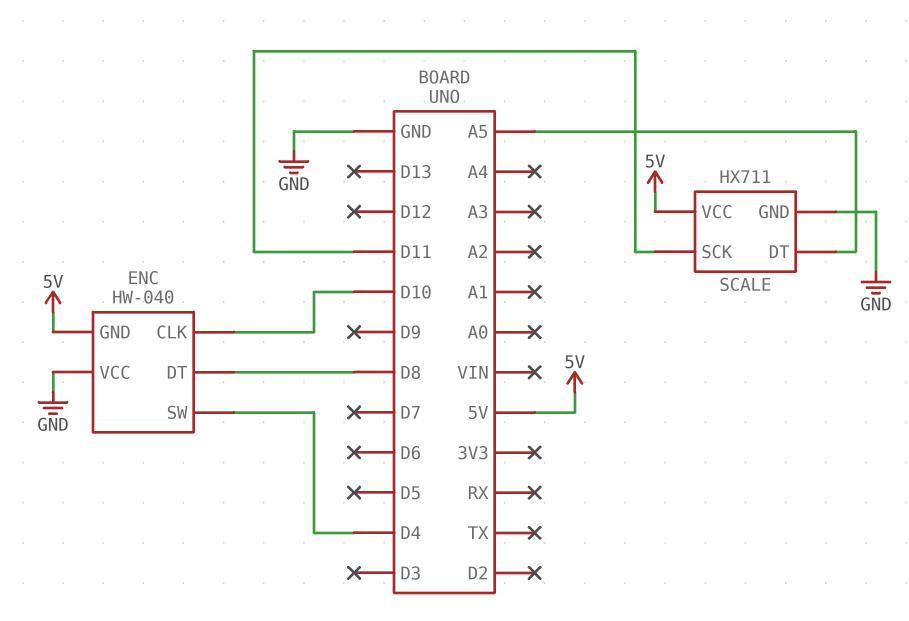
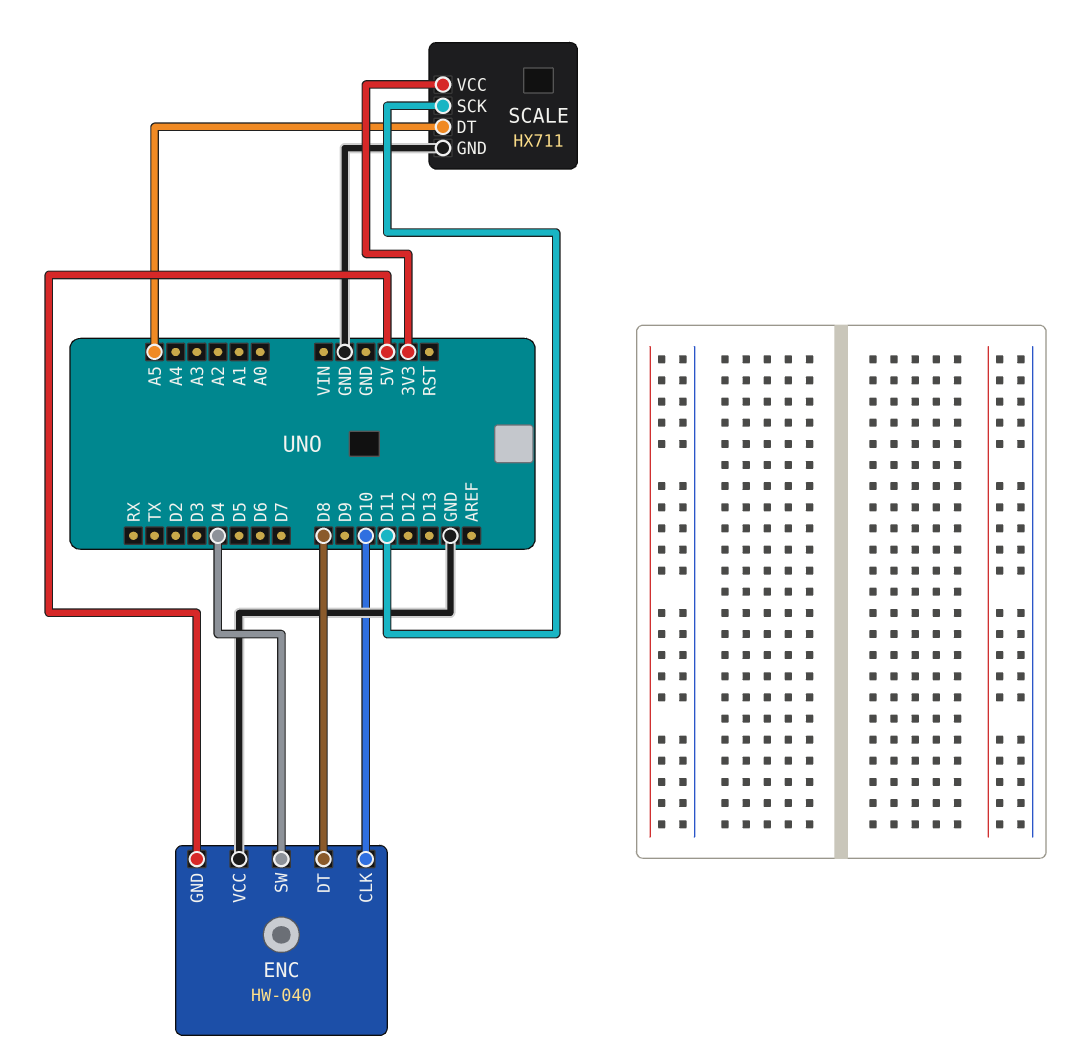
SCALE pin VCC: 5V -> 3V3

